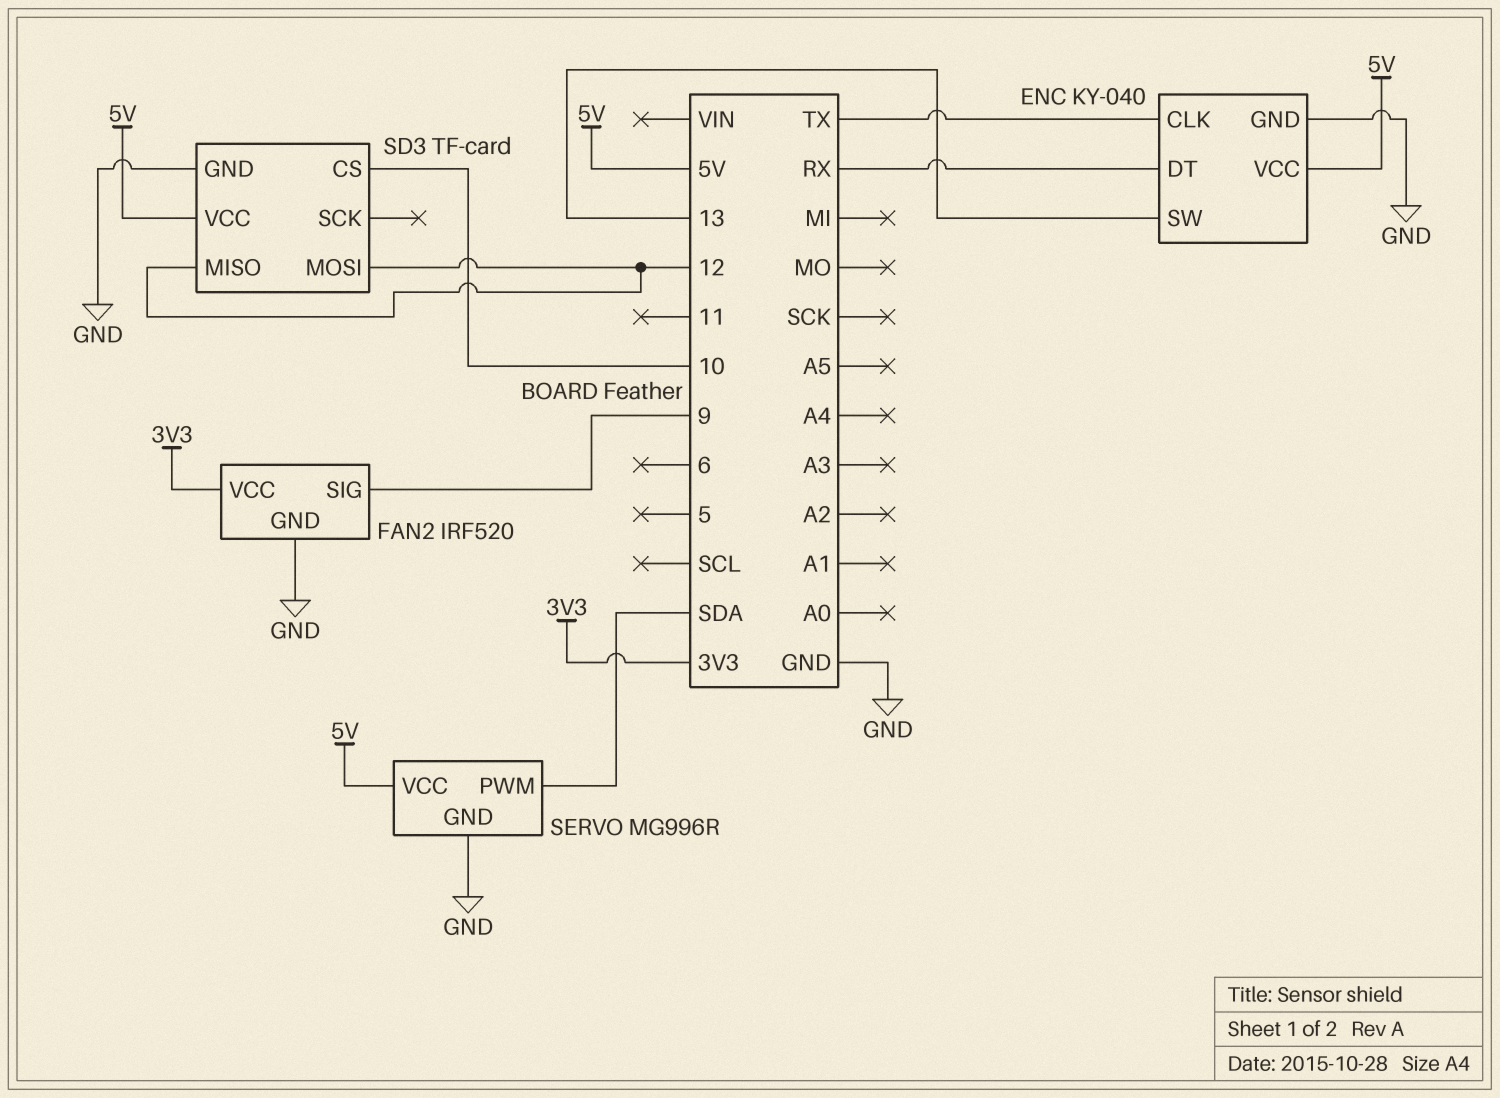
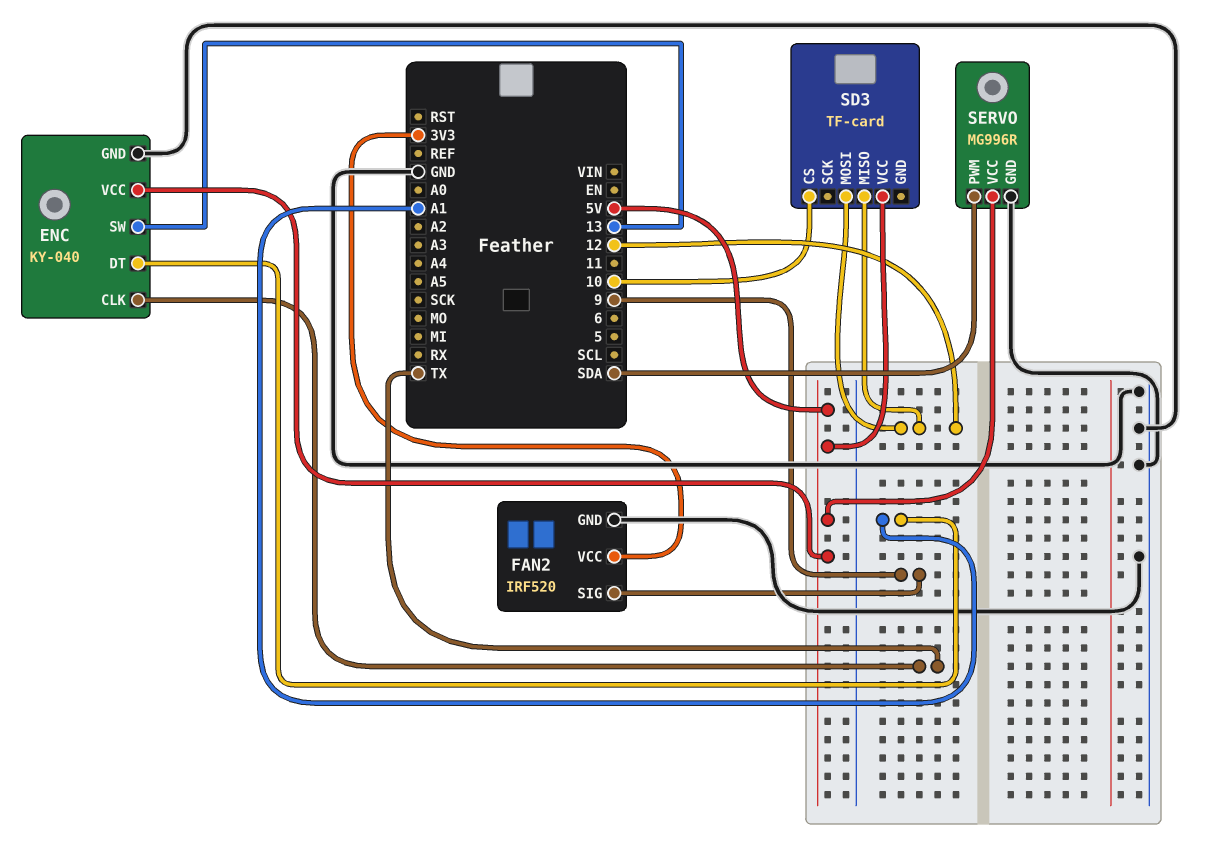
ENC pin DT: RX -> A1
SD3 pin GND: GND -> none

